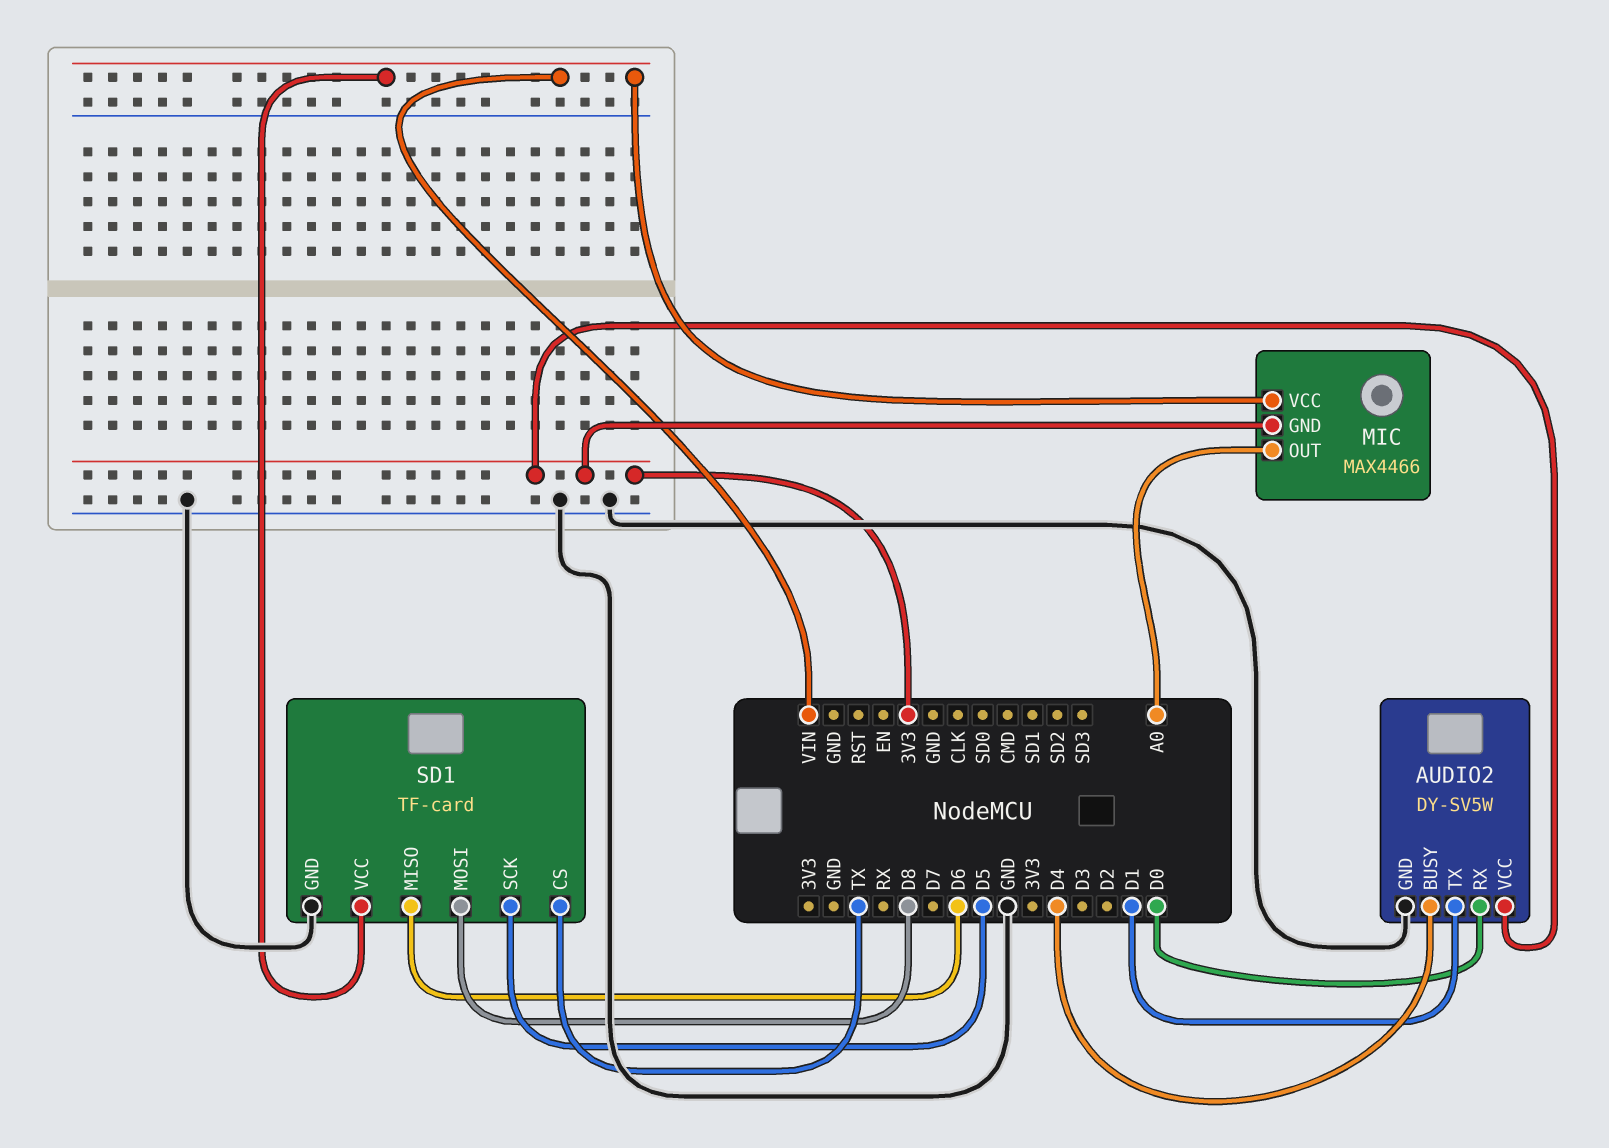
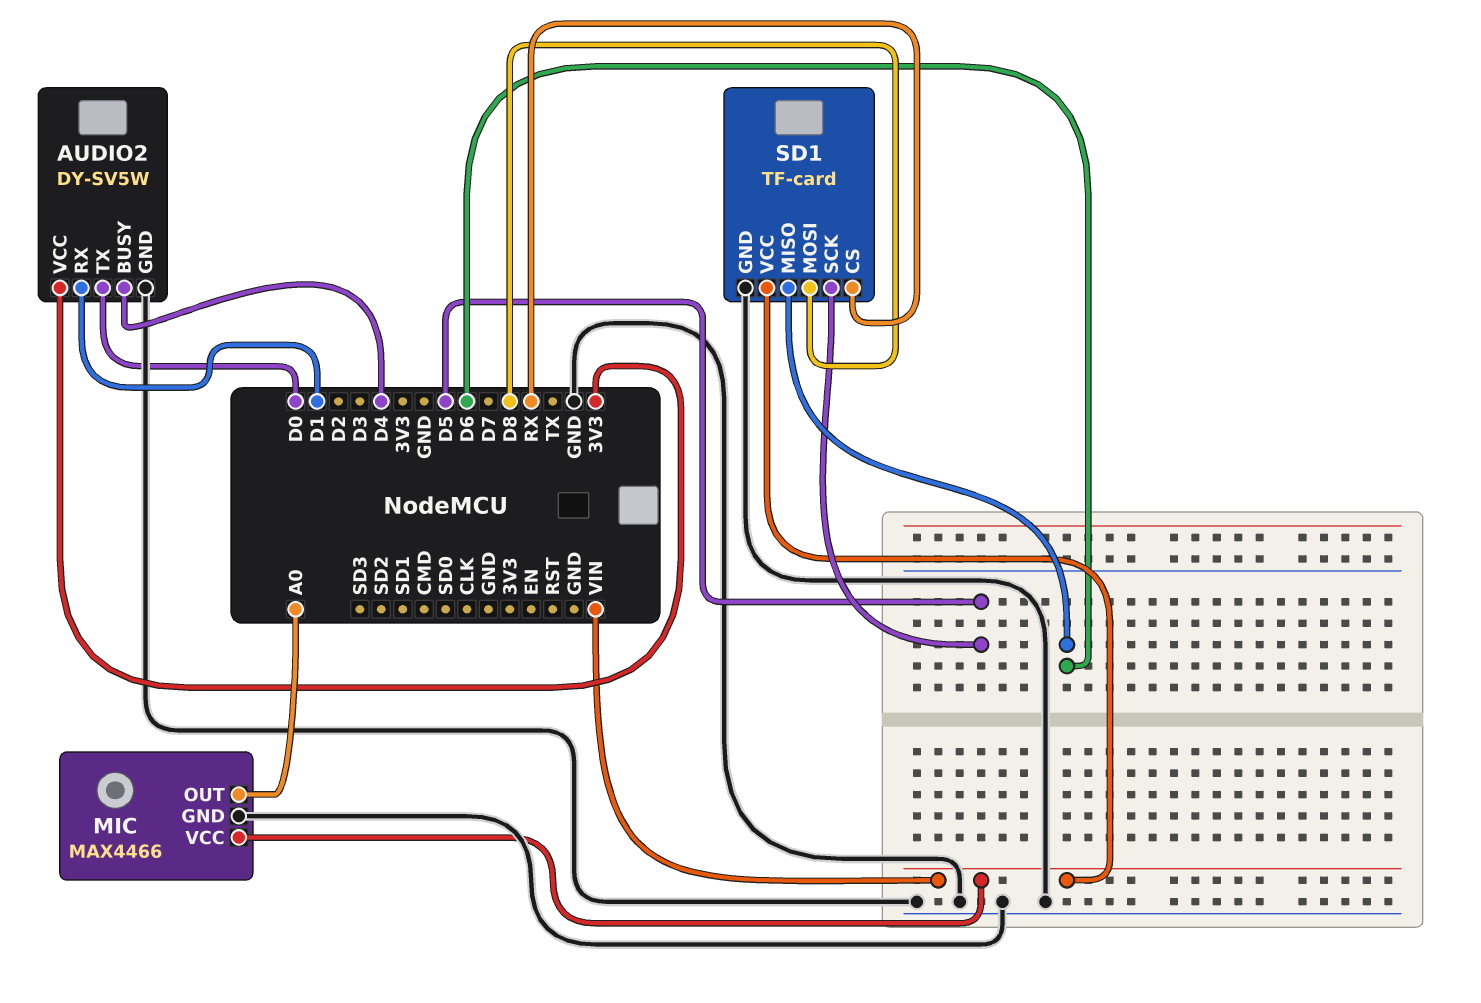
AUDIO2 pin RX: D0 -> D1
AUDIO2 pin TX: D1 -> D0
MIC pin GND: 3V3 -> GND
SD1 pin CS: TX -> RX

